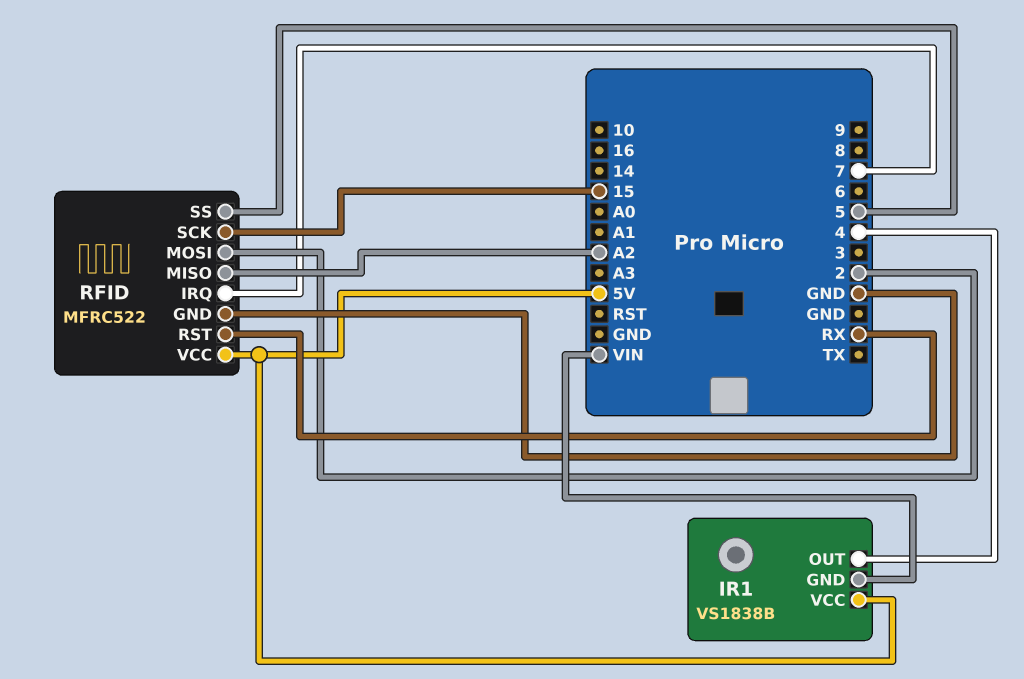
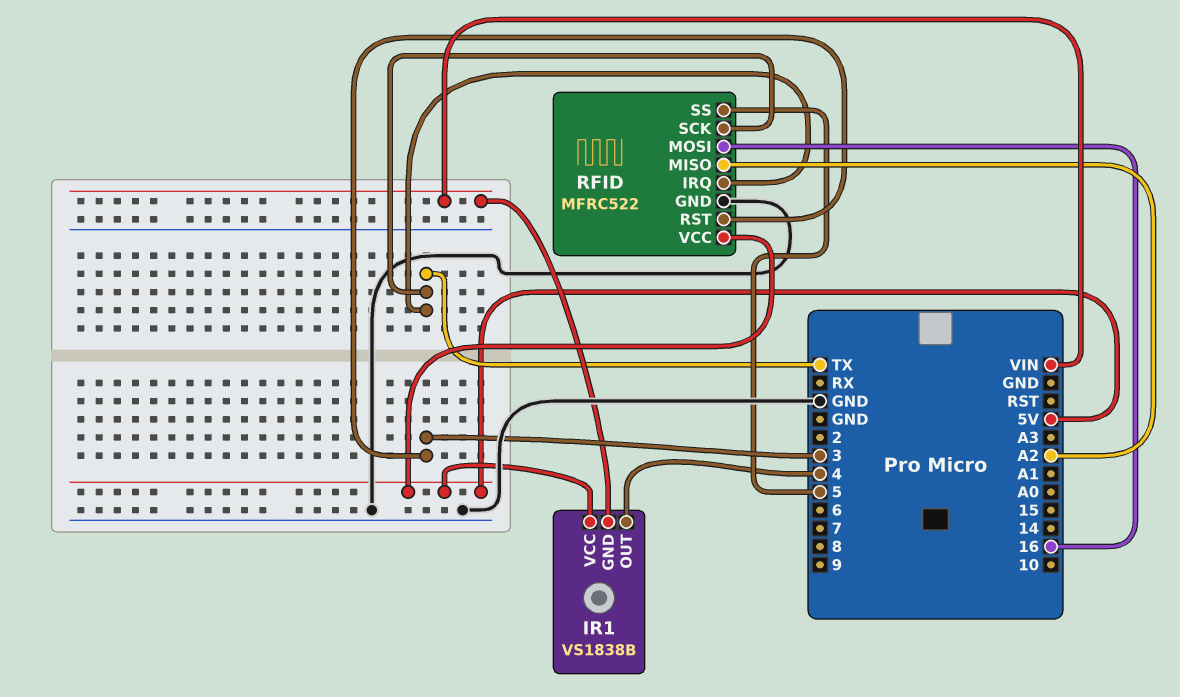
RFID pin IRQ: 7 -> TX
RFID pin MOSI: 2 -> 16
RFID pin RST: RX -> 3
RFID pin SCK: 15 -> TX

